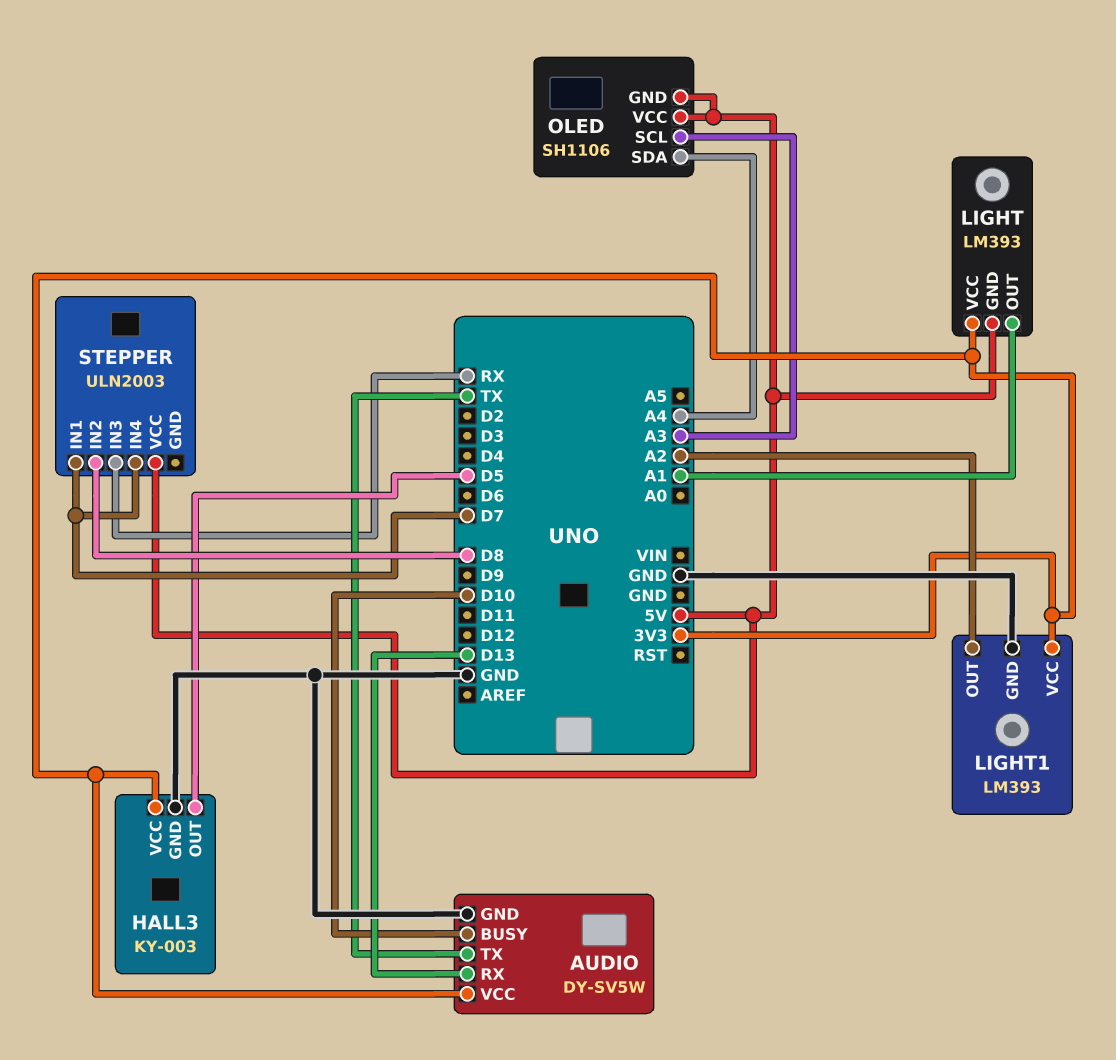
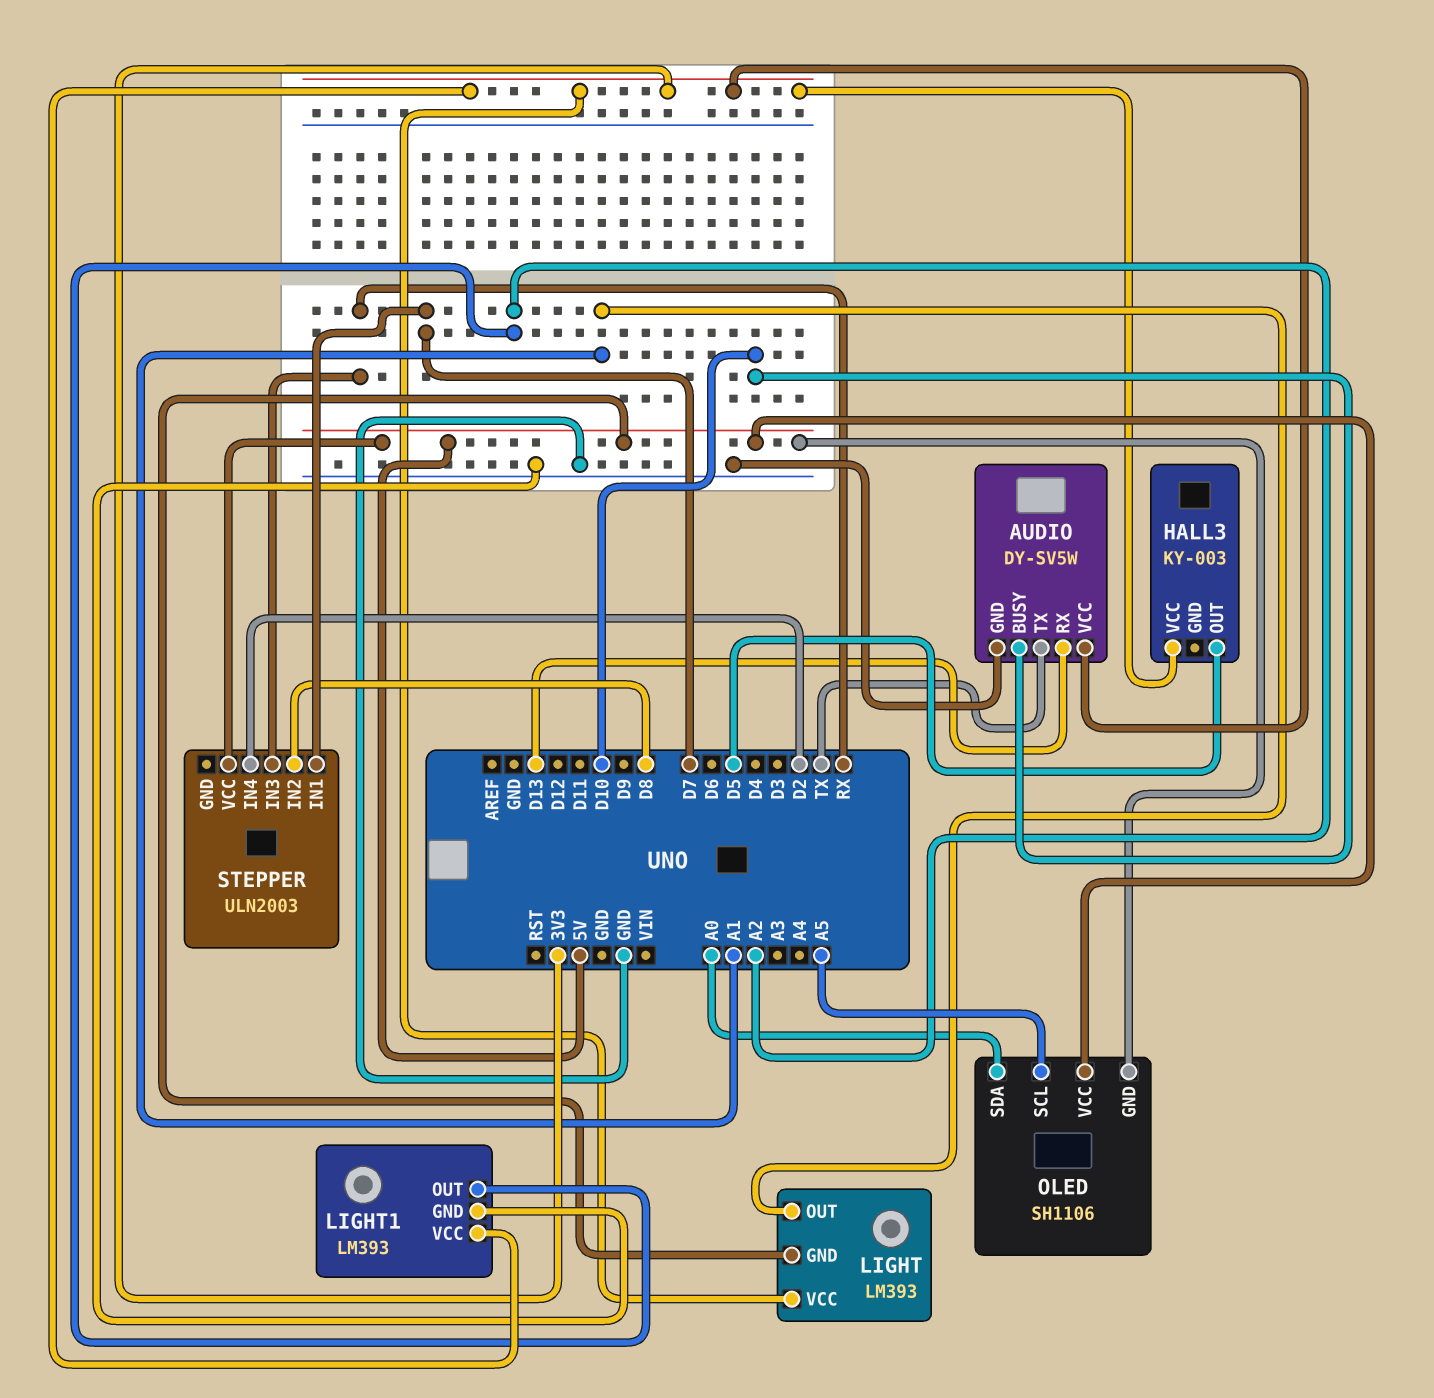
HALL3 pin GND: GND -> none
OLED pin SCL: A3 -> A5
OLED pin SDA: A4 -> A0
STEPPER pin IN4: D7 -> D2

